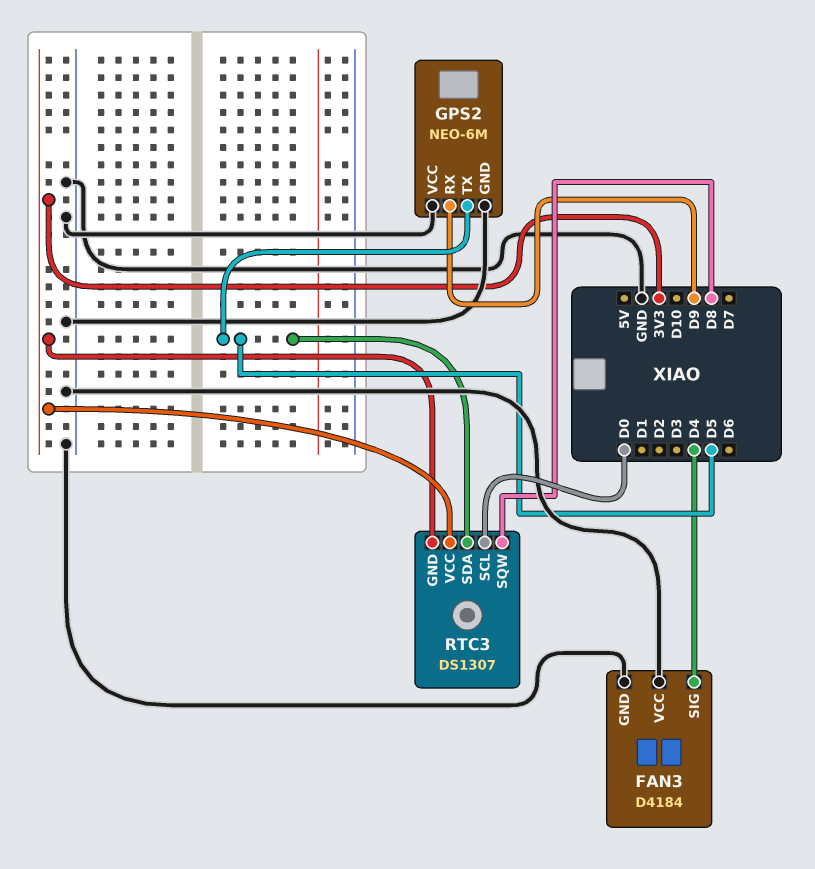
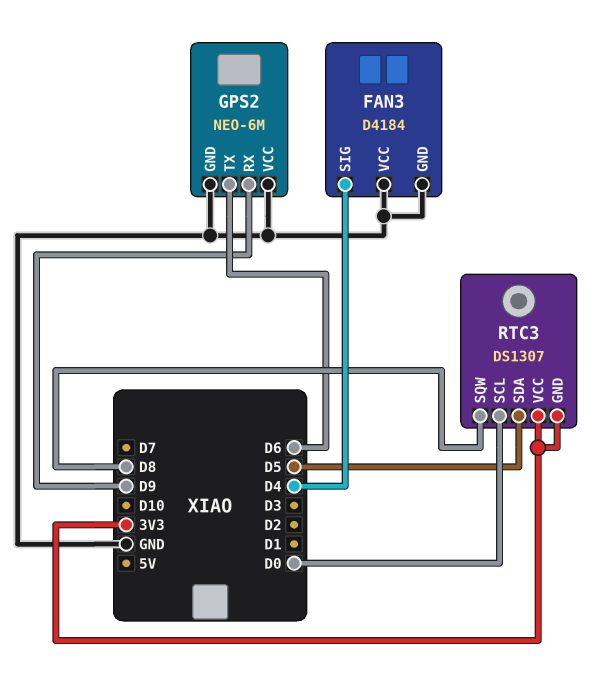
GPS2 pin TX: D5 -> D6

